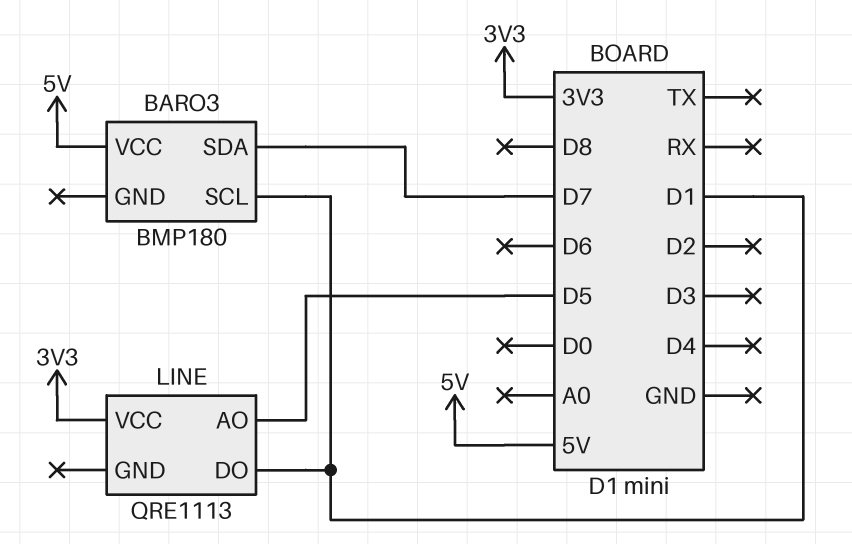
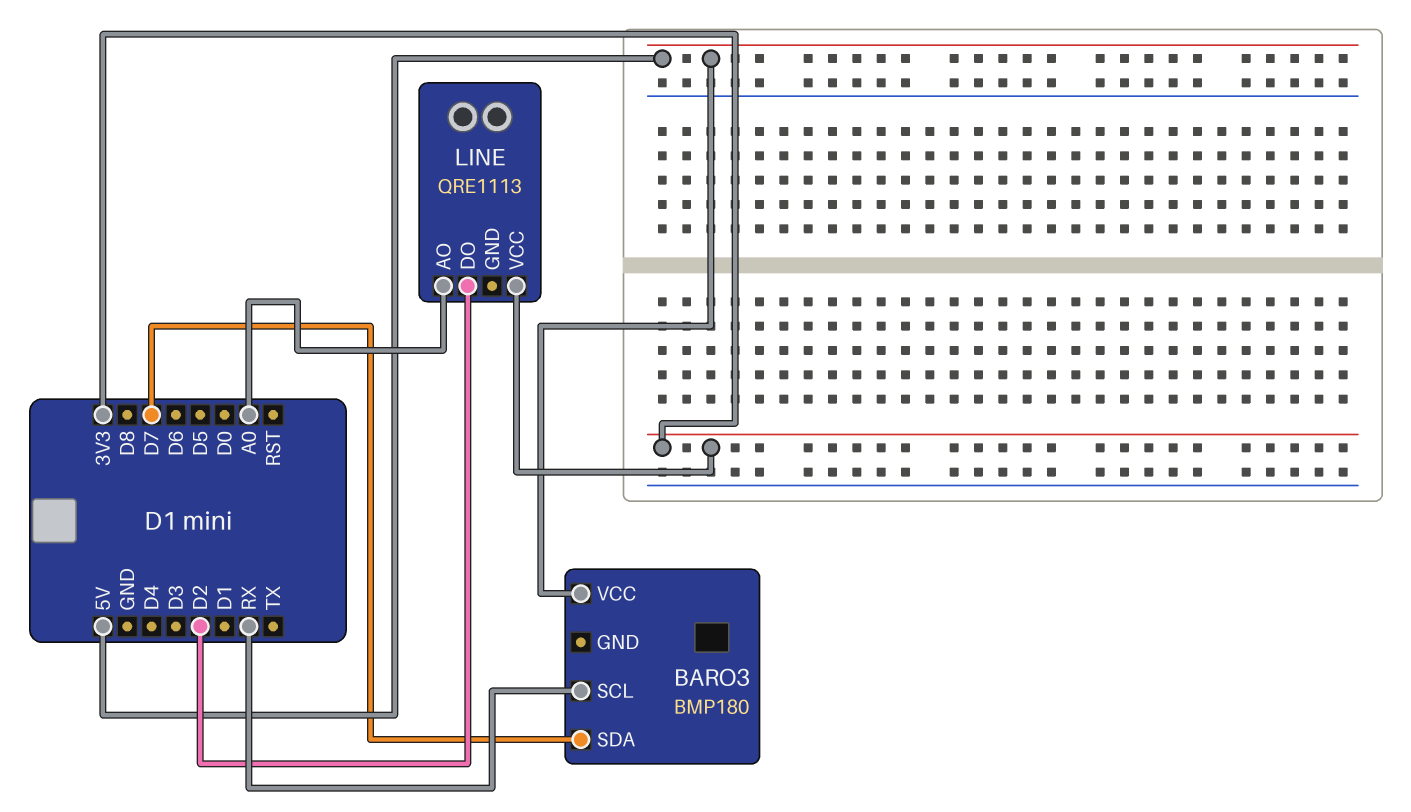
BARO3 pin SCL: D1 -> RX
LINE pin AO: D5 -> A0
LINE pin DO: D1 -> D2

